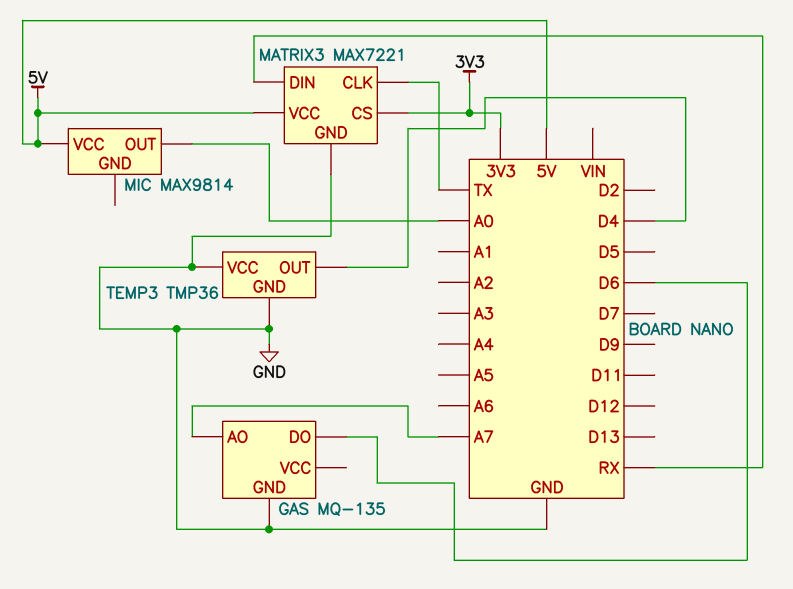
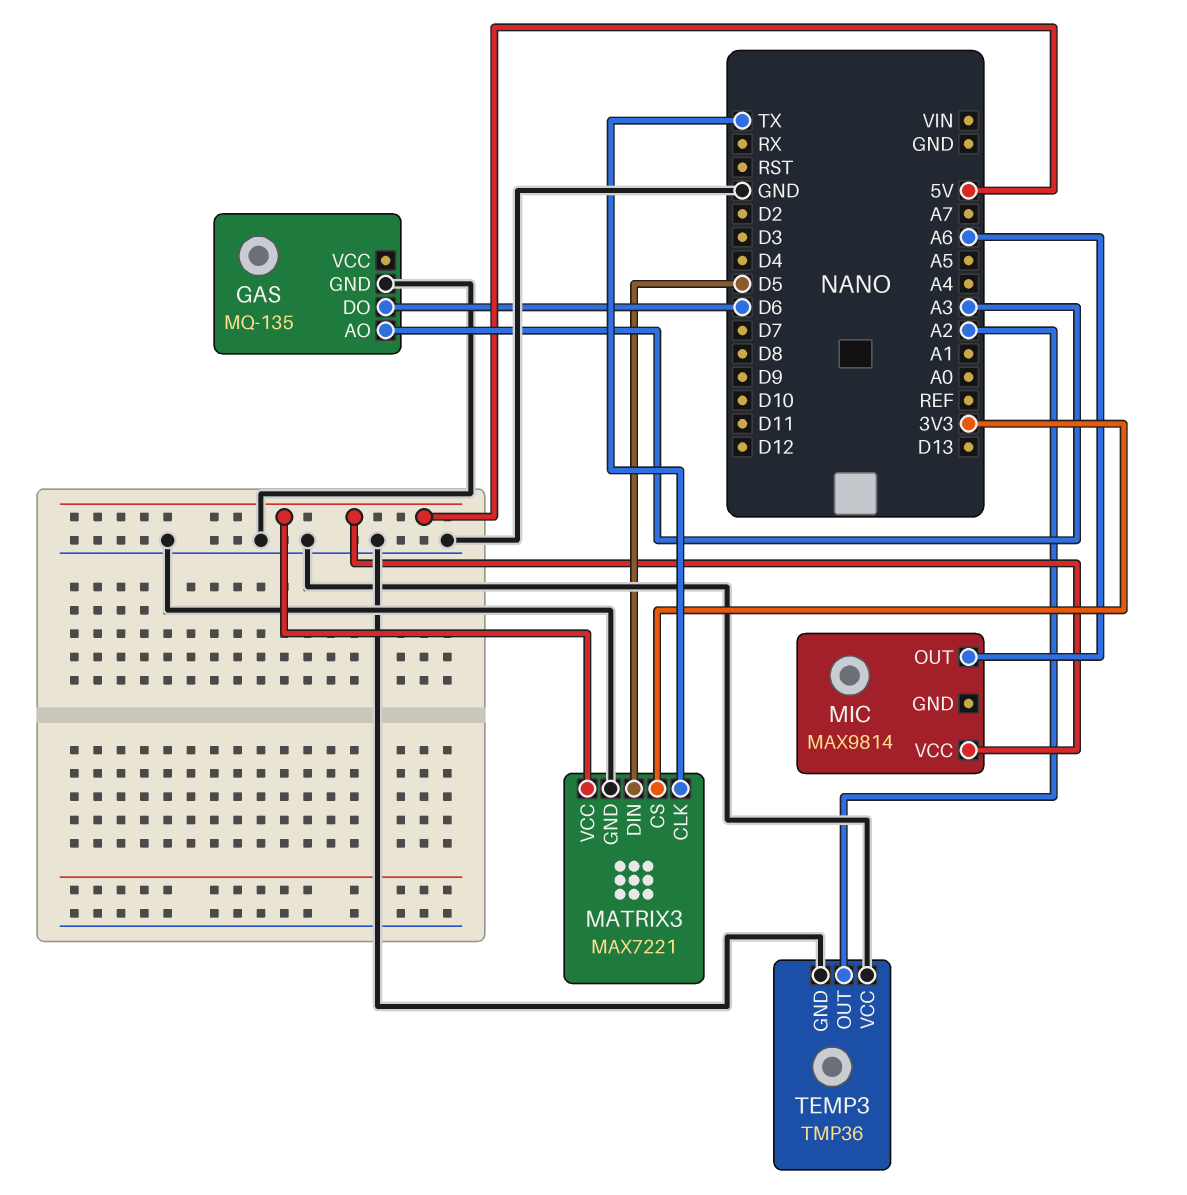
GAS pin AO: A7 -> A3
MATRIX3 pin DIN: RX -> D5
MIC pin OUT: A0 -> A6
TEMP3 pin OUT: D4 -> A2

